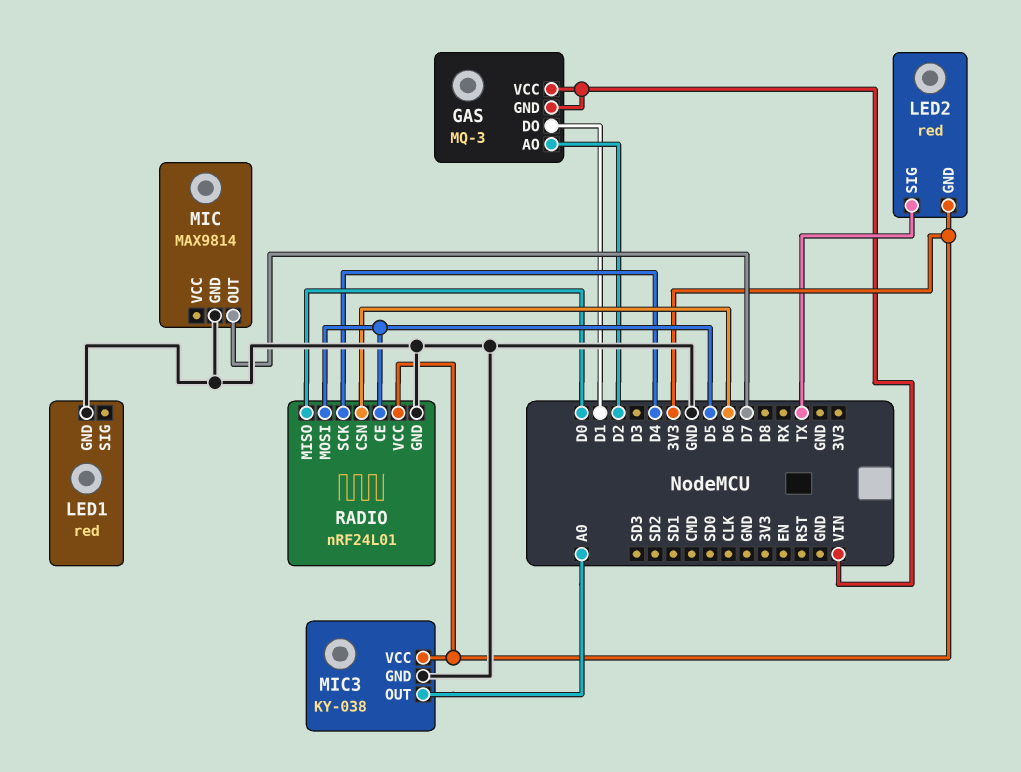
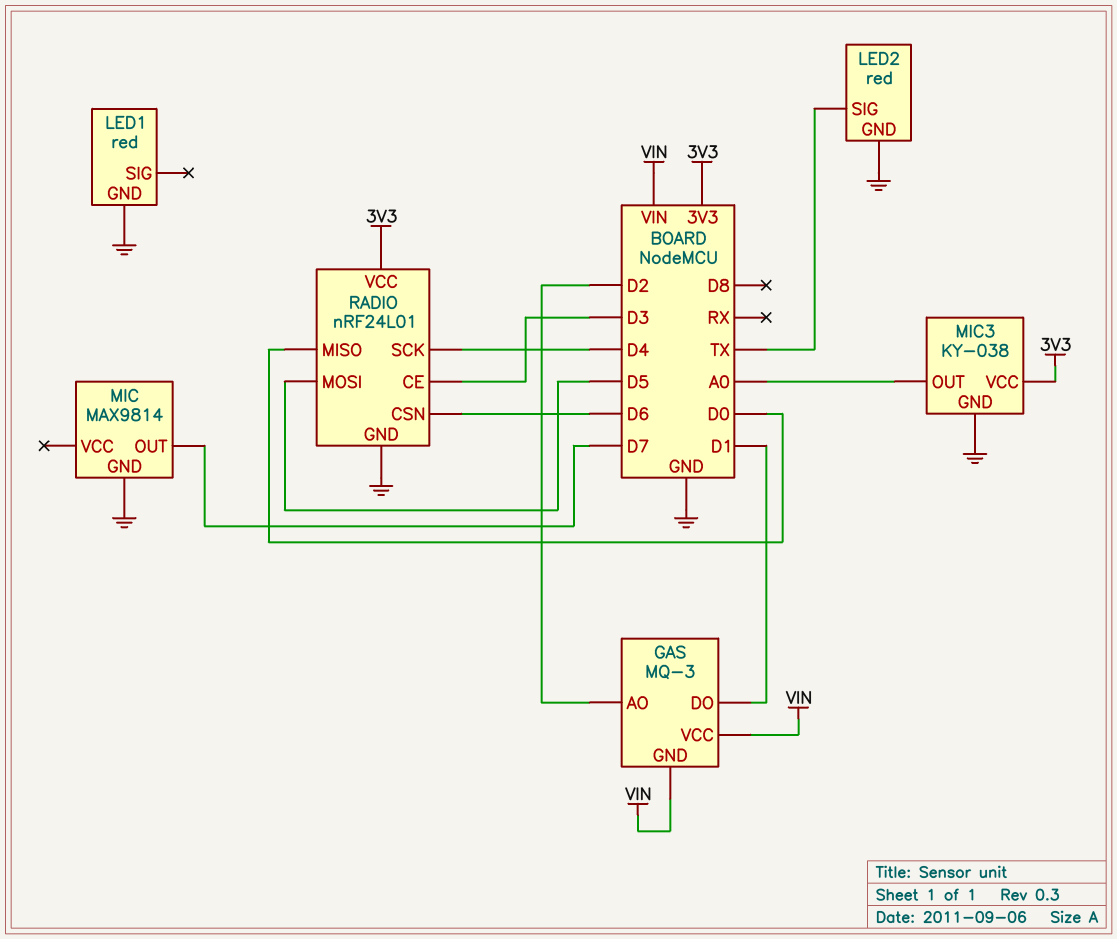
LED2 pin GND: 3V3 -> GND
RADIO pin CE: D5 -> D3

